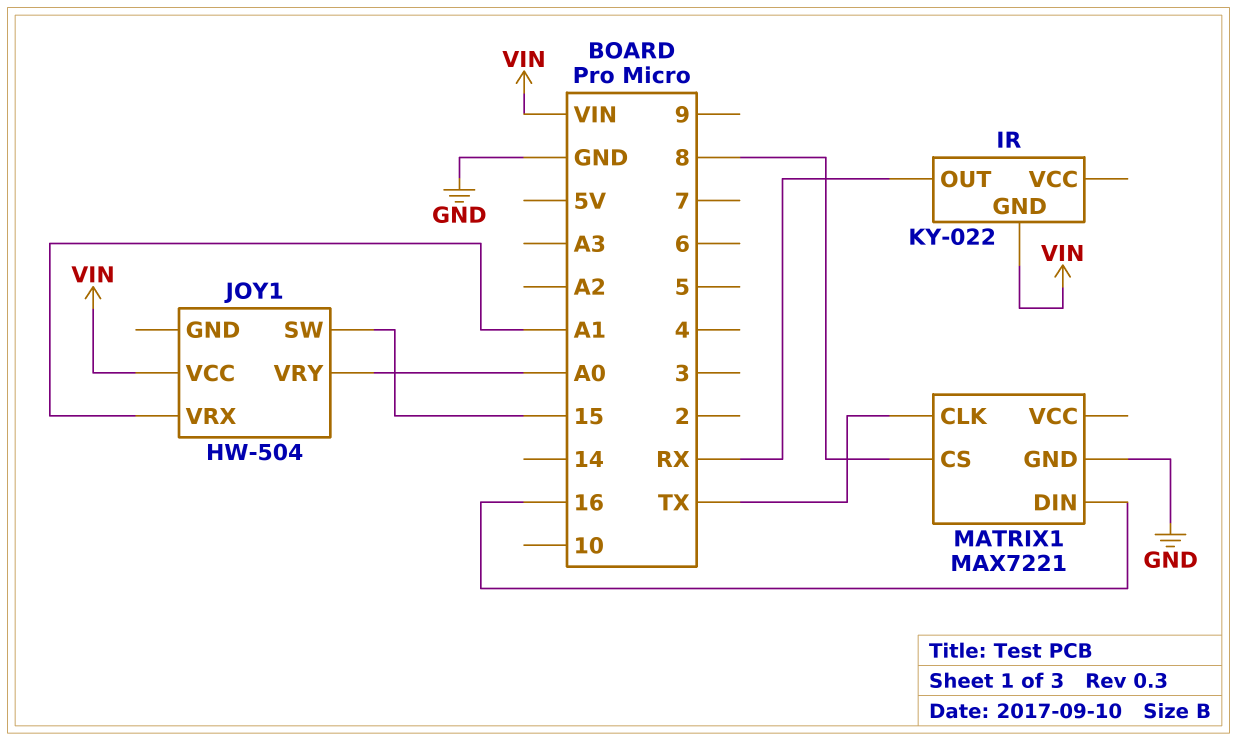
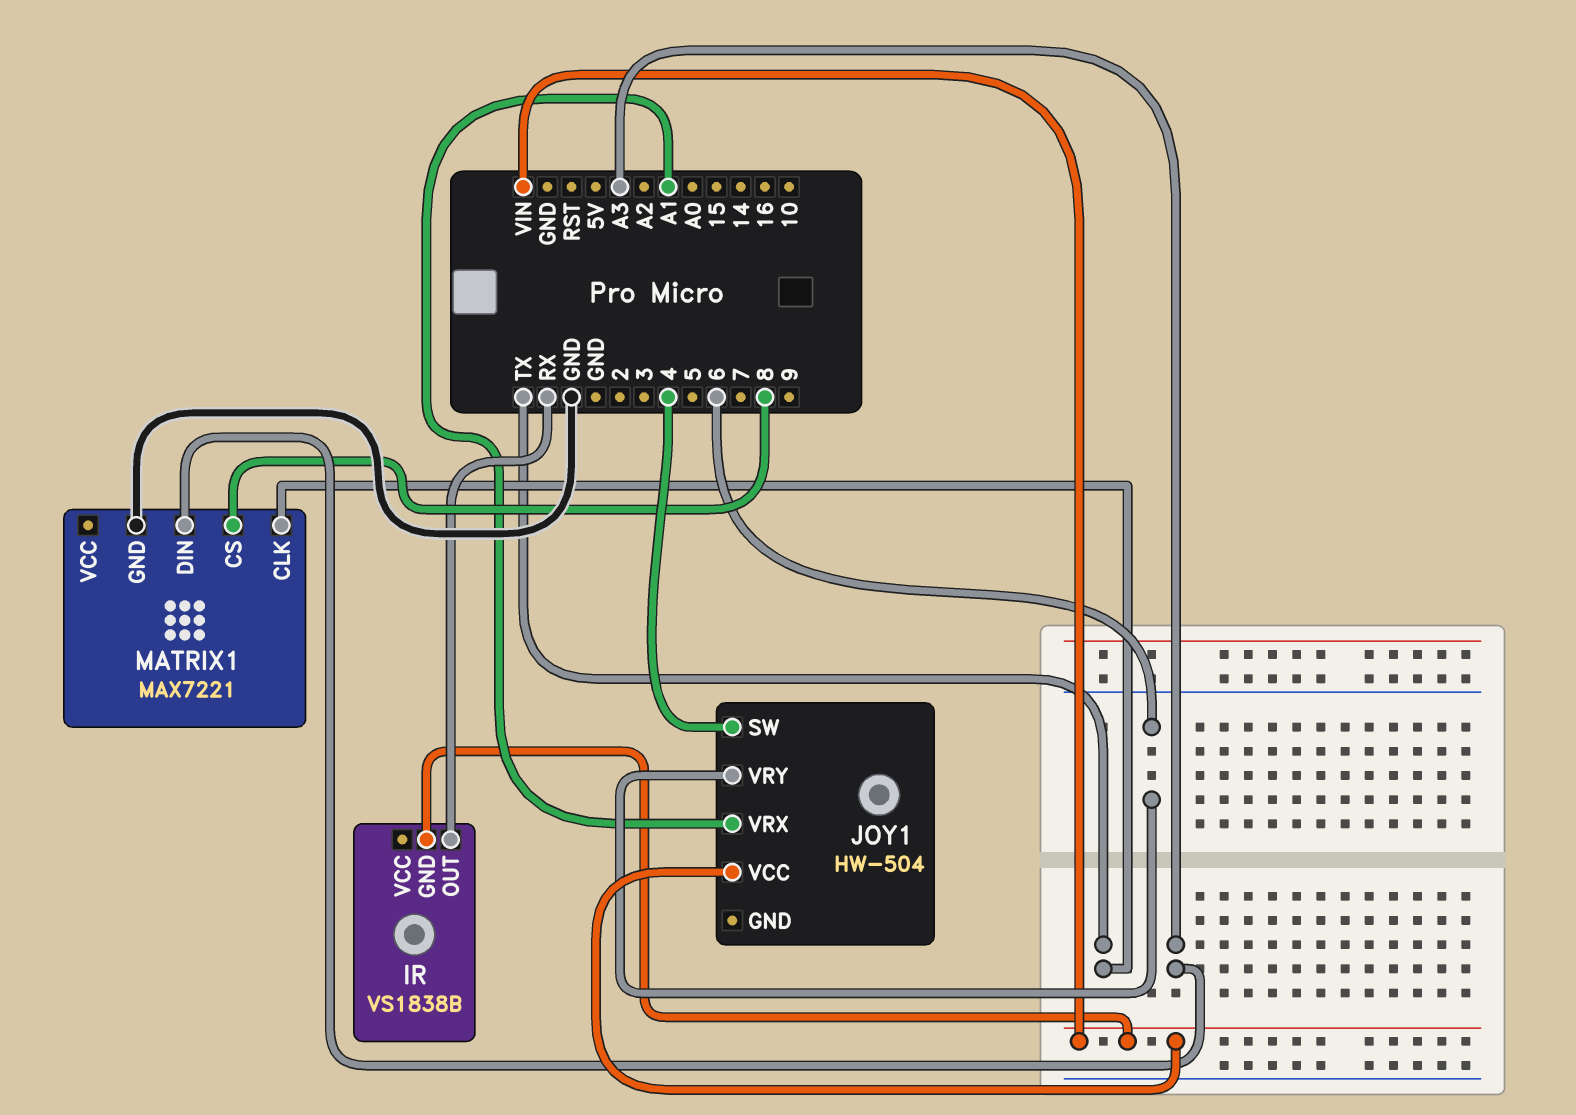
IR: KY-022 -> VS1838B
JOY1 pin SW: 15 -> 4
JOY1 pin VRY: A0 -> 6
MATRIX1 pin DIN: 16 -> A3

